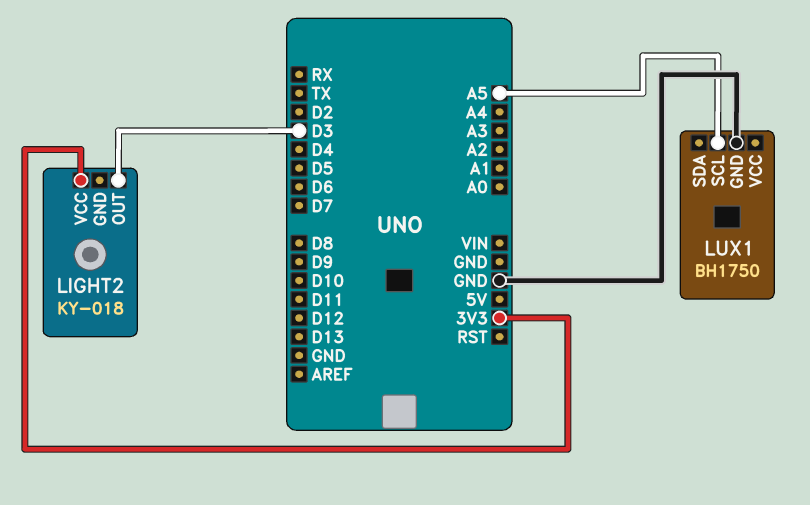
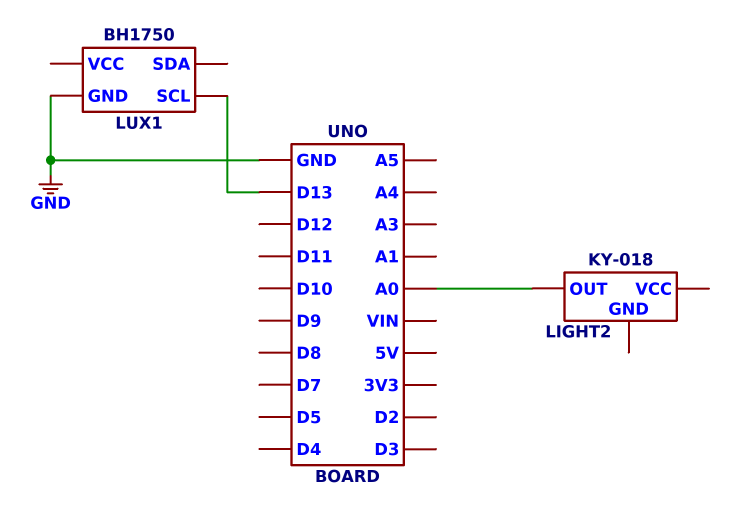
LIGHT2 pin OUT: D3 -> A0
LIGHT2 pin VCC: 3V3 -> none
LUX1 pin SCL: A5 -> D13

